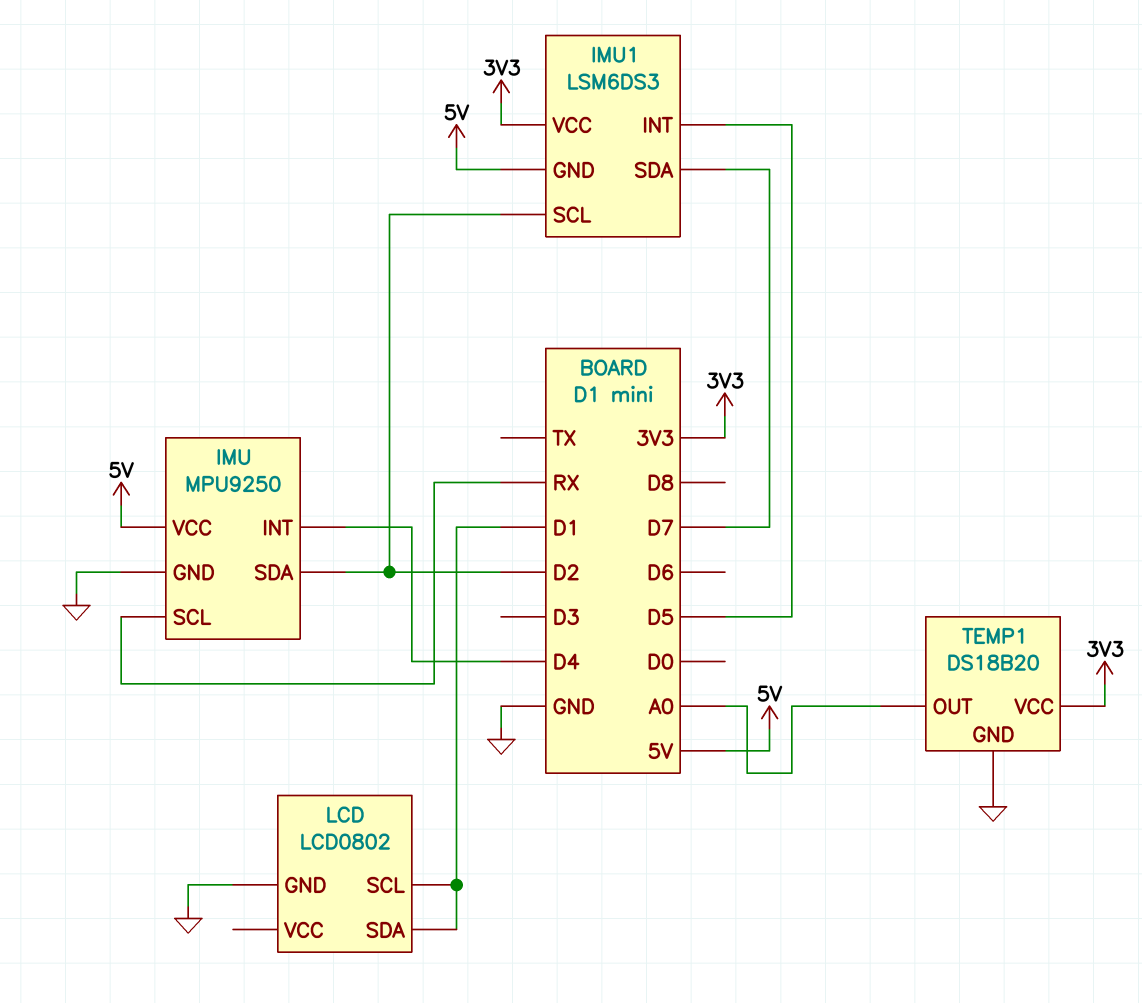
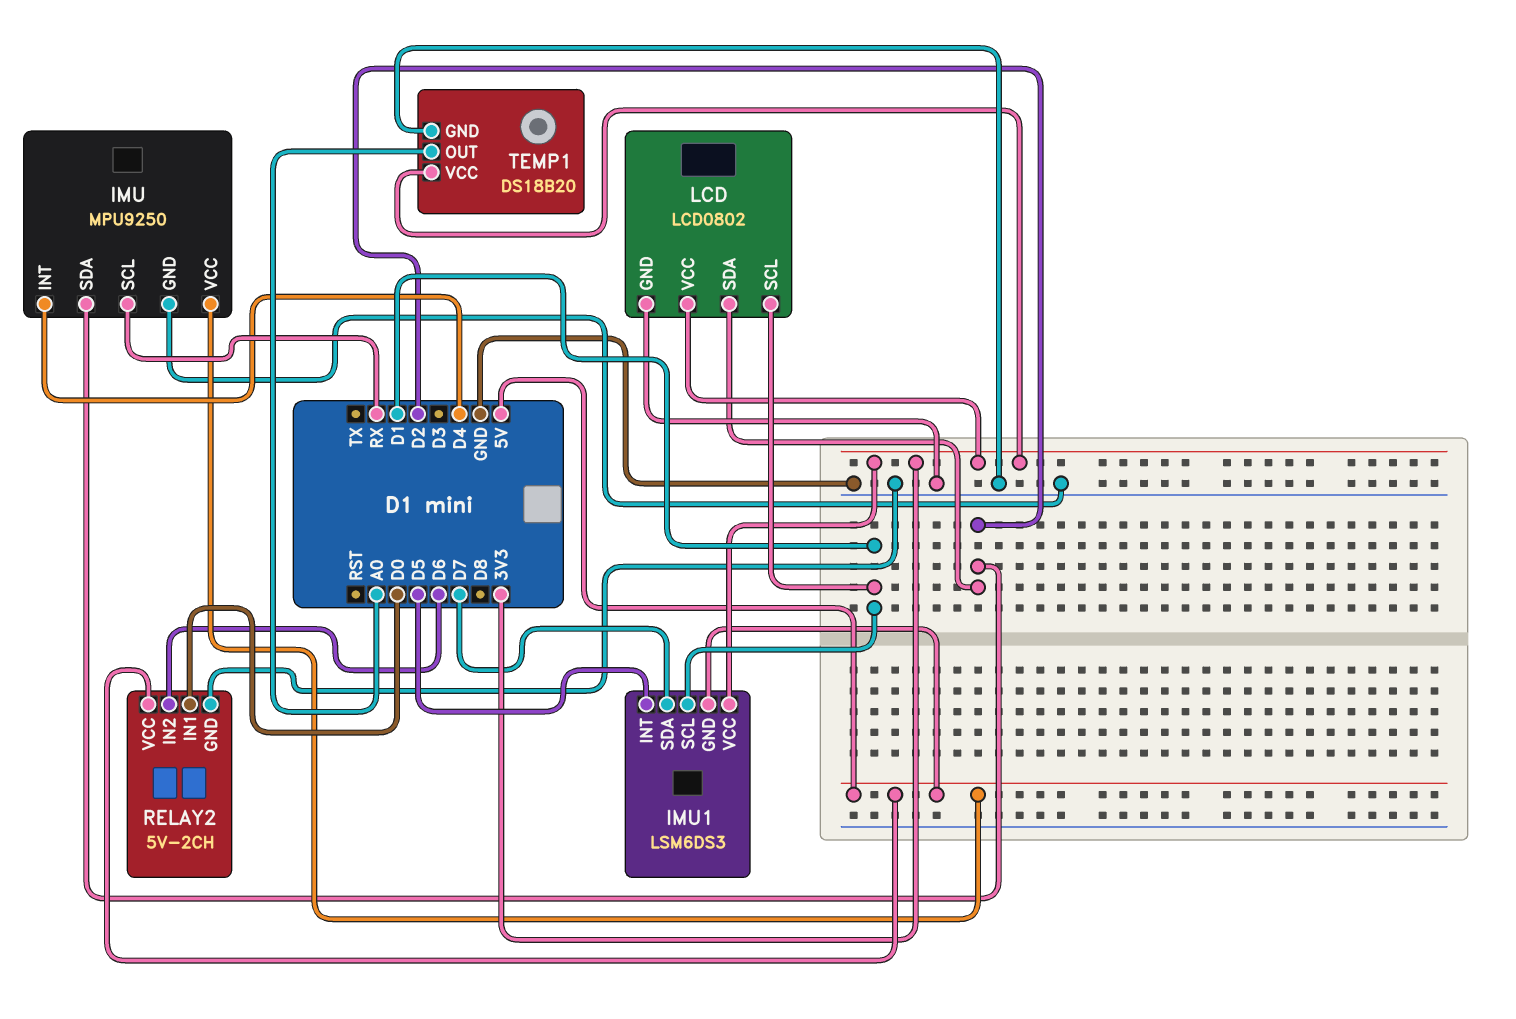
IMU1 pin SCL: D2 -> D1
LCD pin SDA: D1 -> D2
LCD pin VCC: none -> 3V3
RELAY2: none -> 5V-2CH
RELAY2 pin GND: none -> GND
RELAY2 pin IN1: none -> D0
RELAY2 pin IN2: none -> D6
RELAY2 pin VCC: none -> 5V

